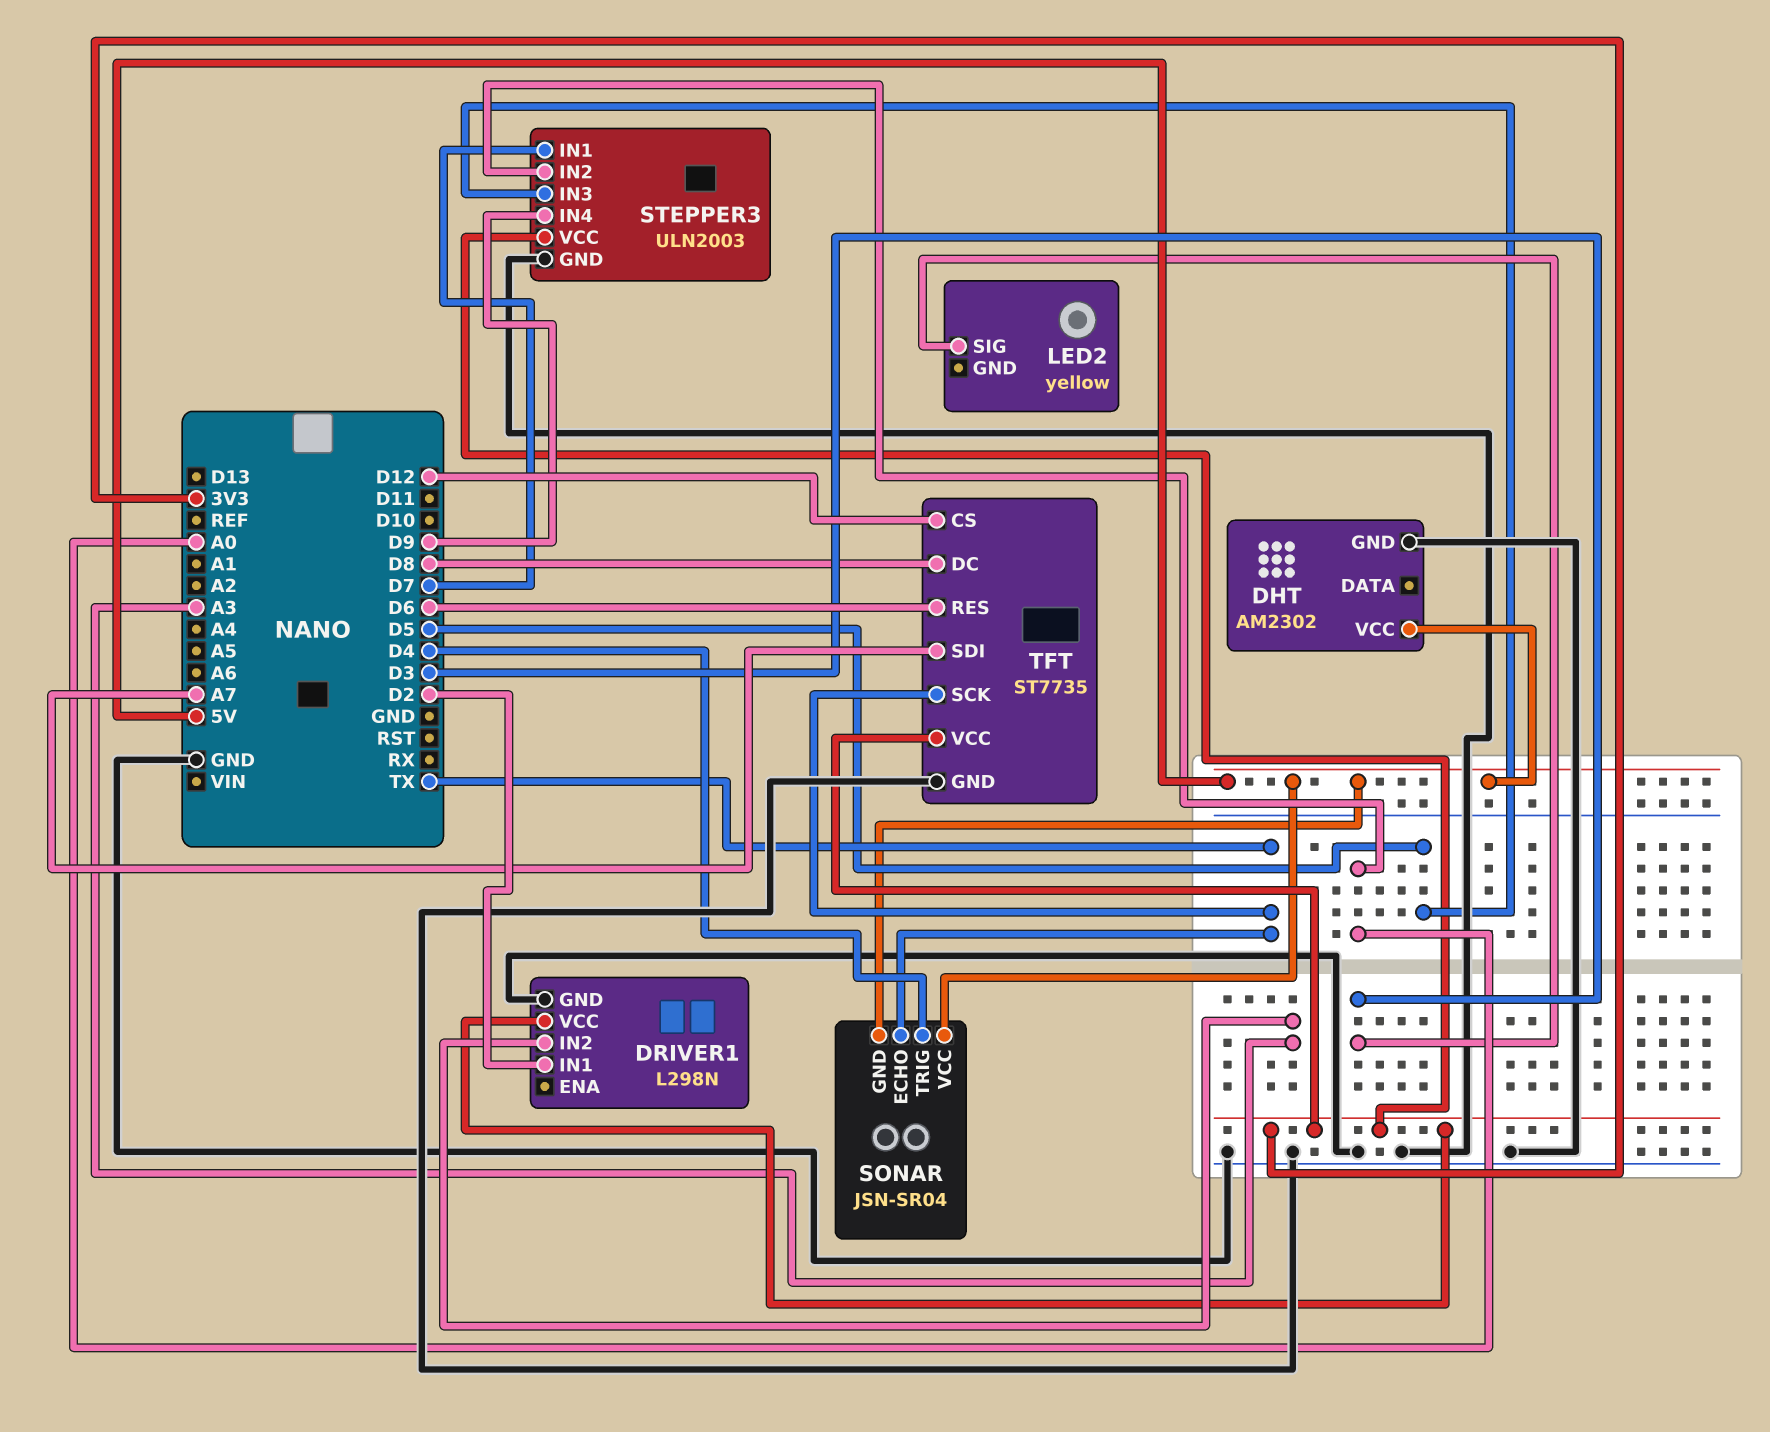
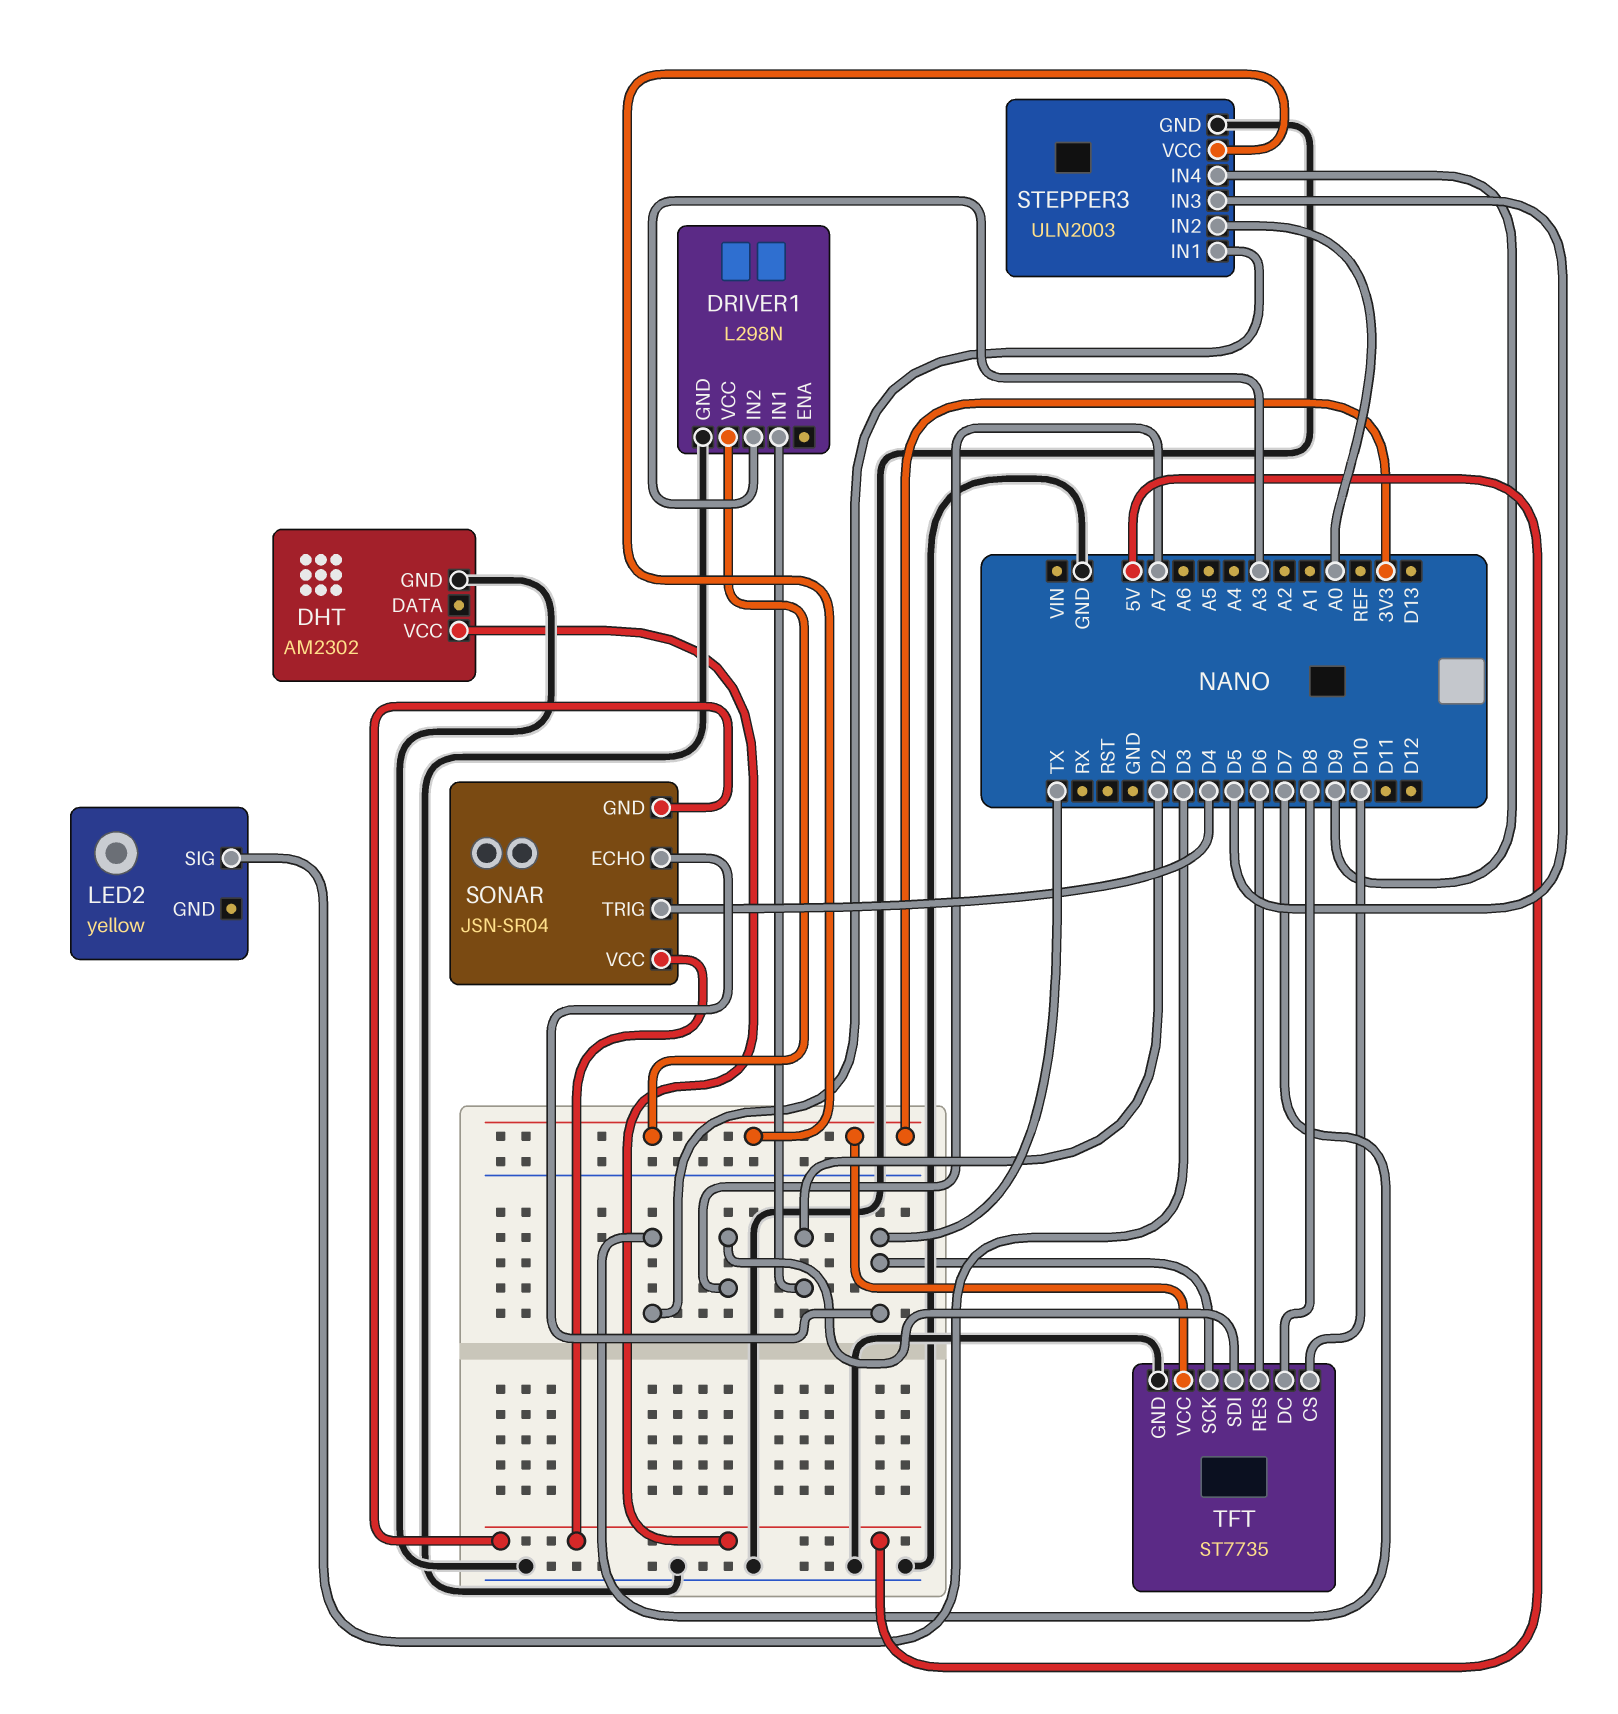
TFT pin CS: D12 -> D10

